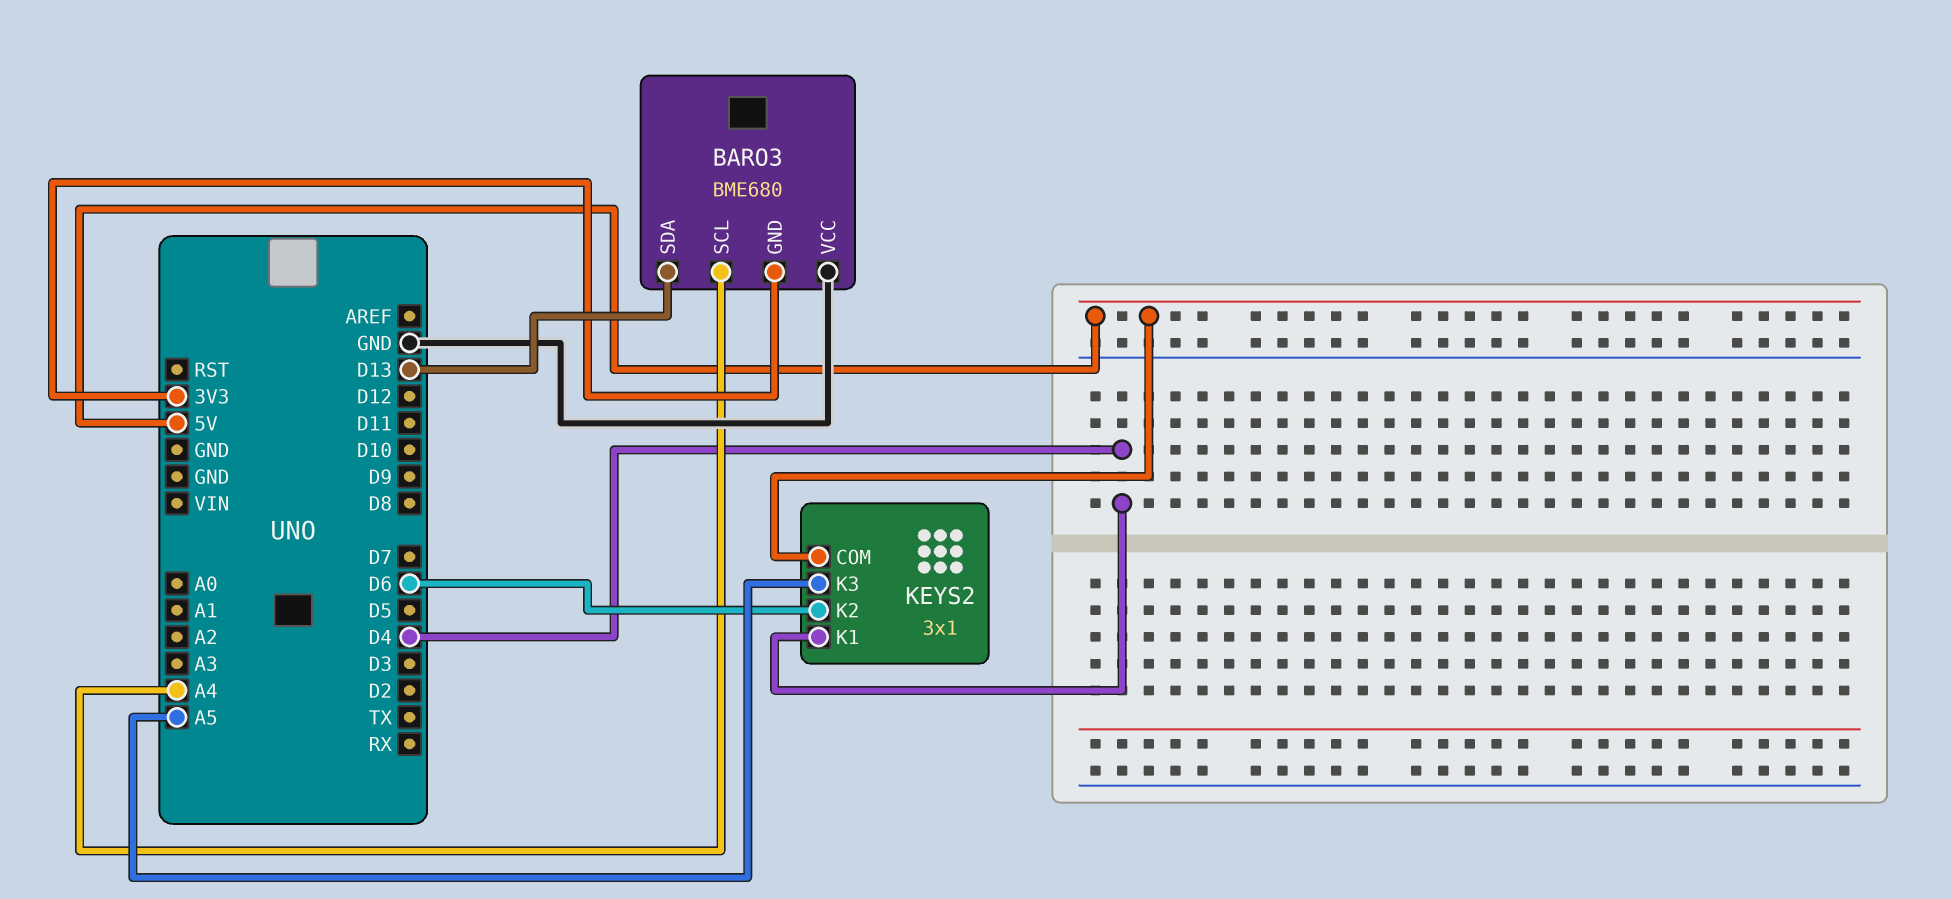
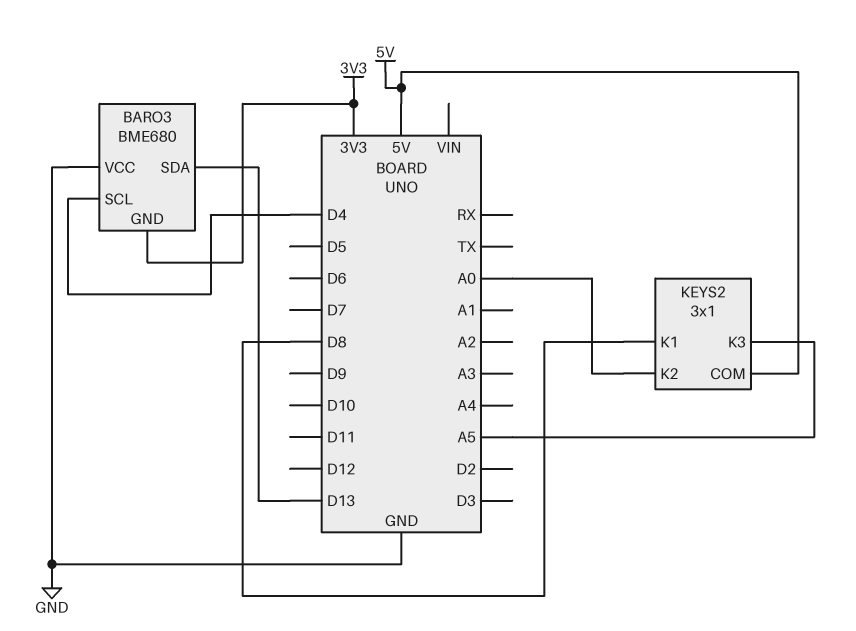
BARO3 pin SCL: A4 -> D4
KEYS2 pin K1: D4 -> D8
KEYS2 pin K2: D6 -> A0

